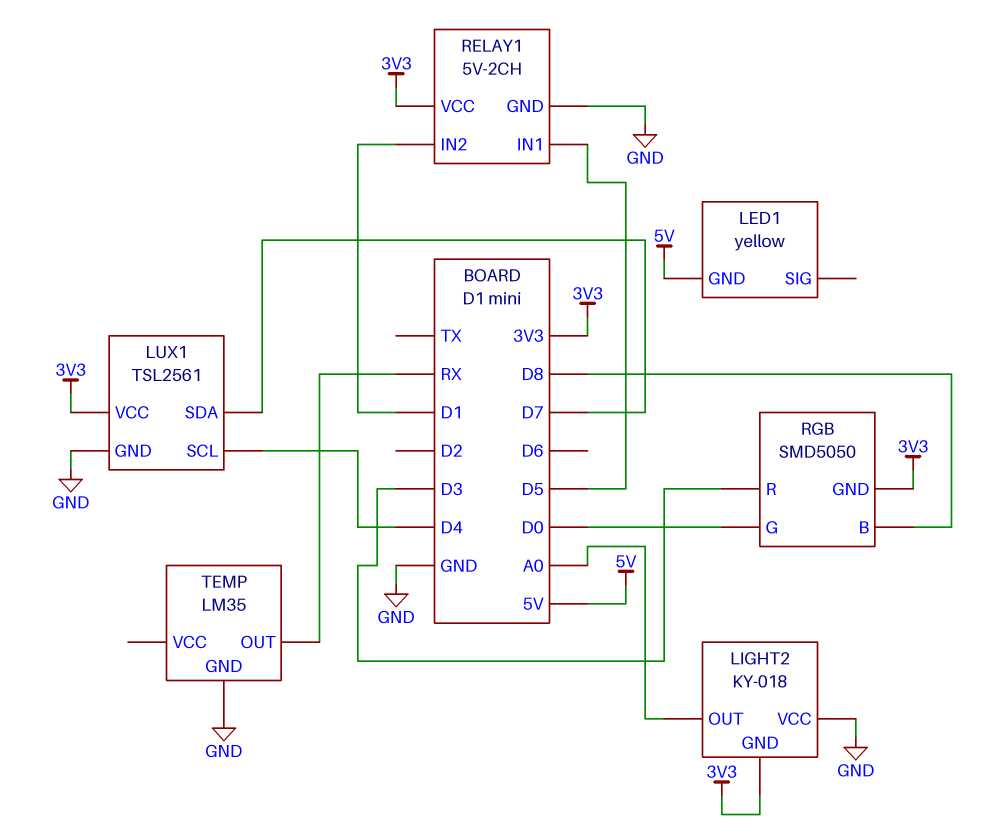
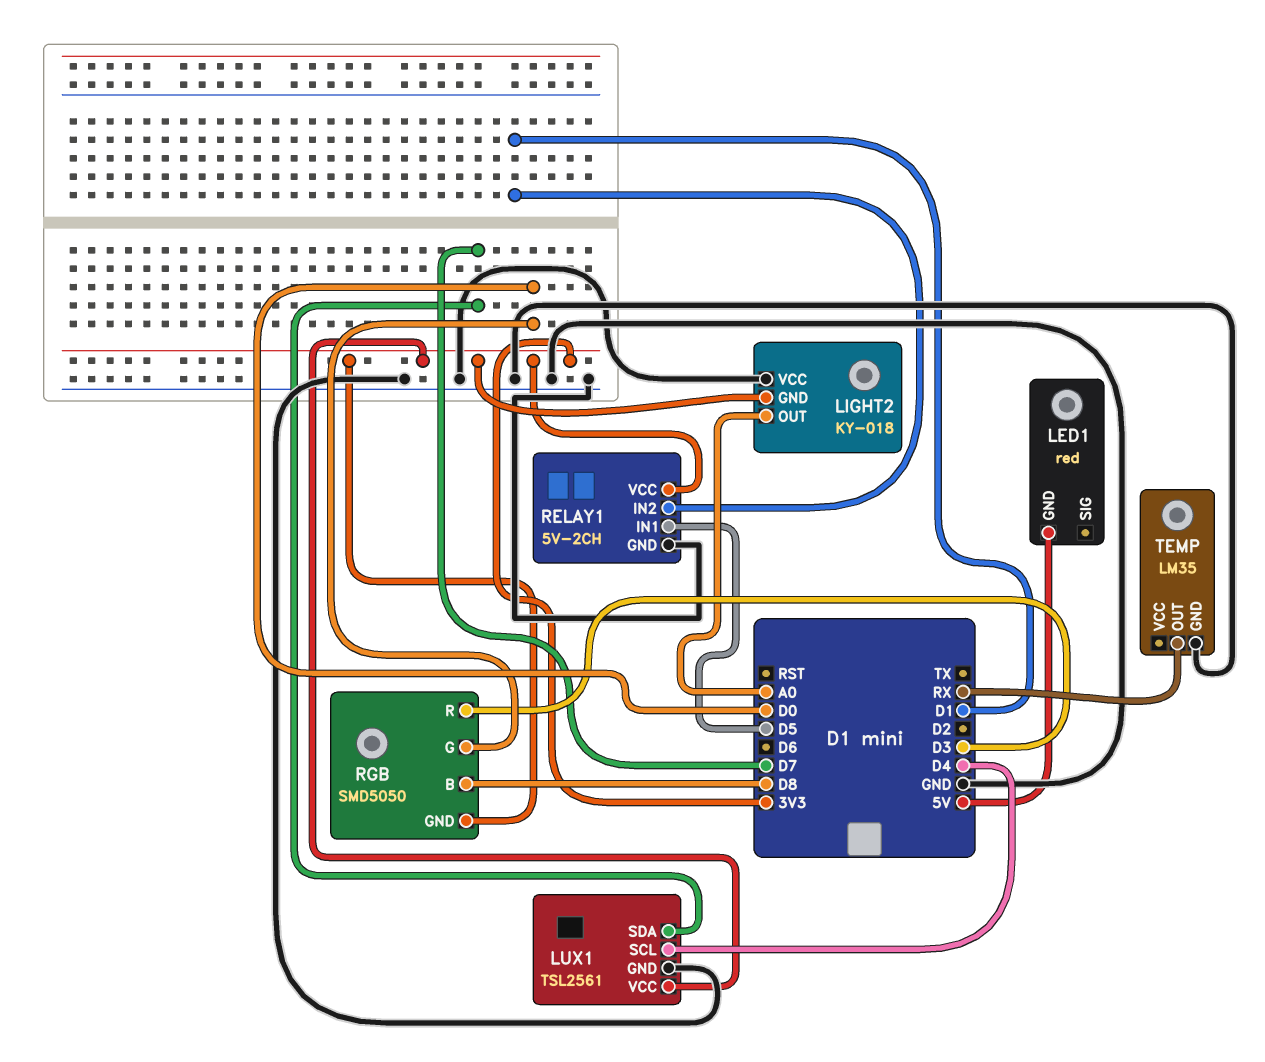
LED1: yellow -> red

